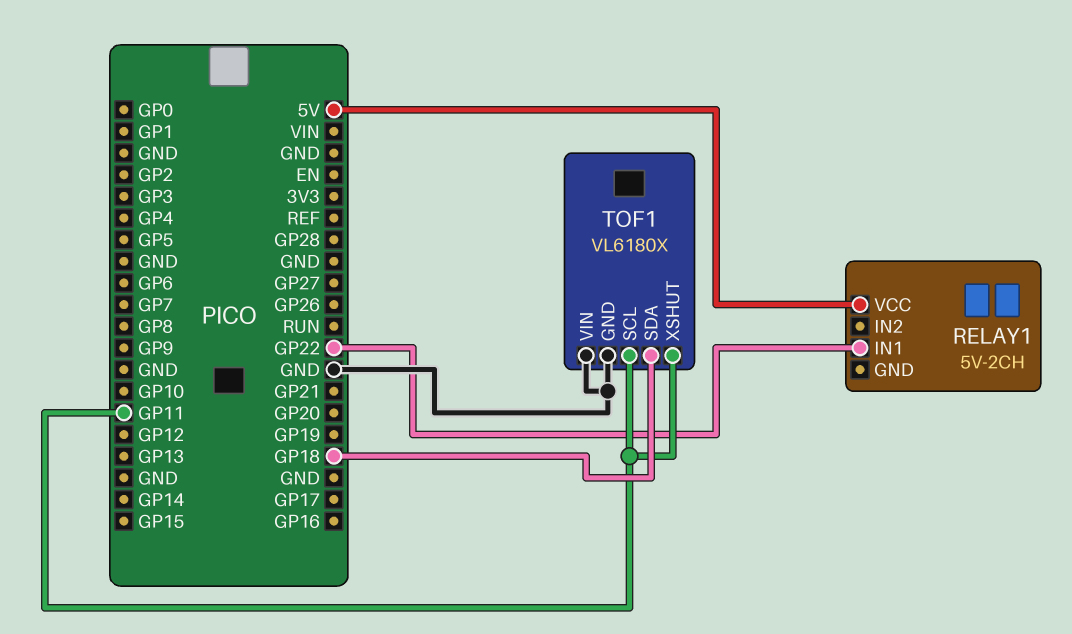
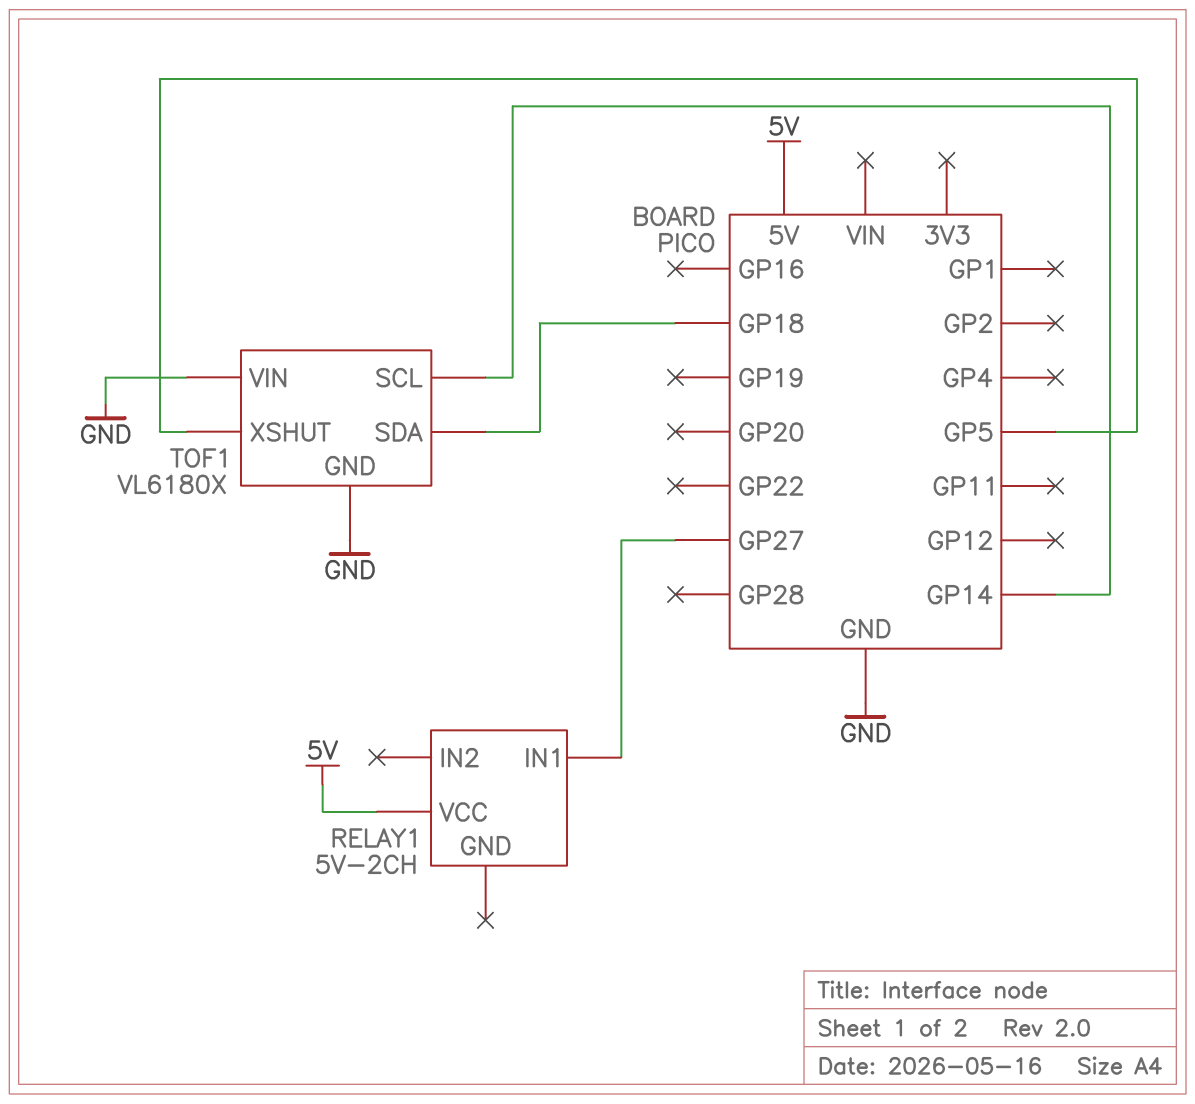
RELAY1 pin IN1: GP22 -> GP27
TOF1 pin SCL: GP11 -> GP14
TOF1 pin XSHUT: GP11 -> GP5

